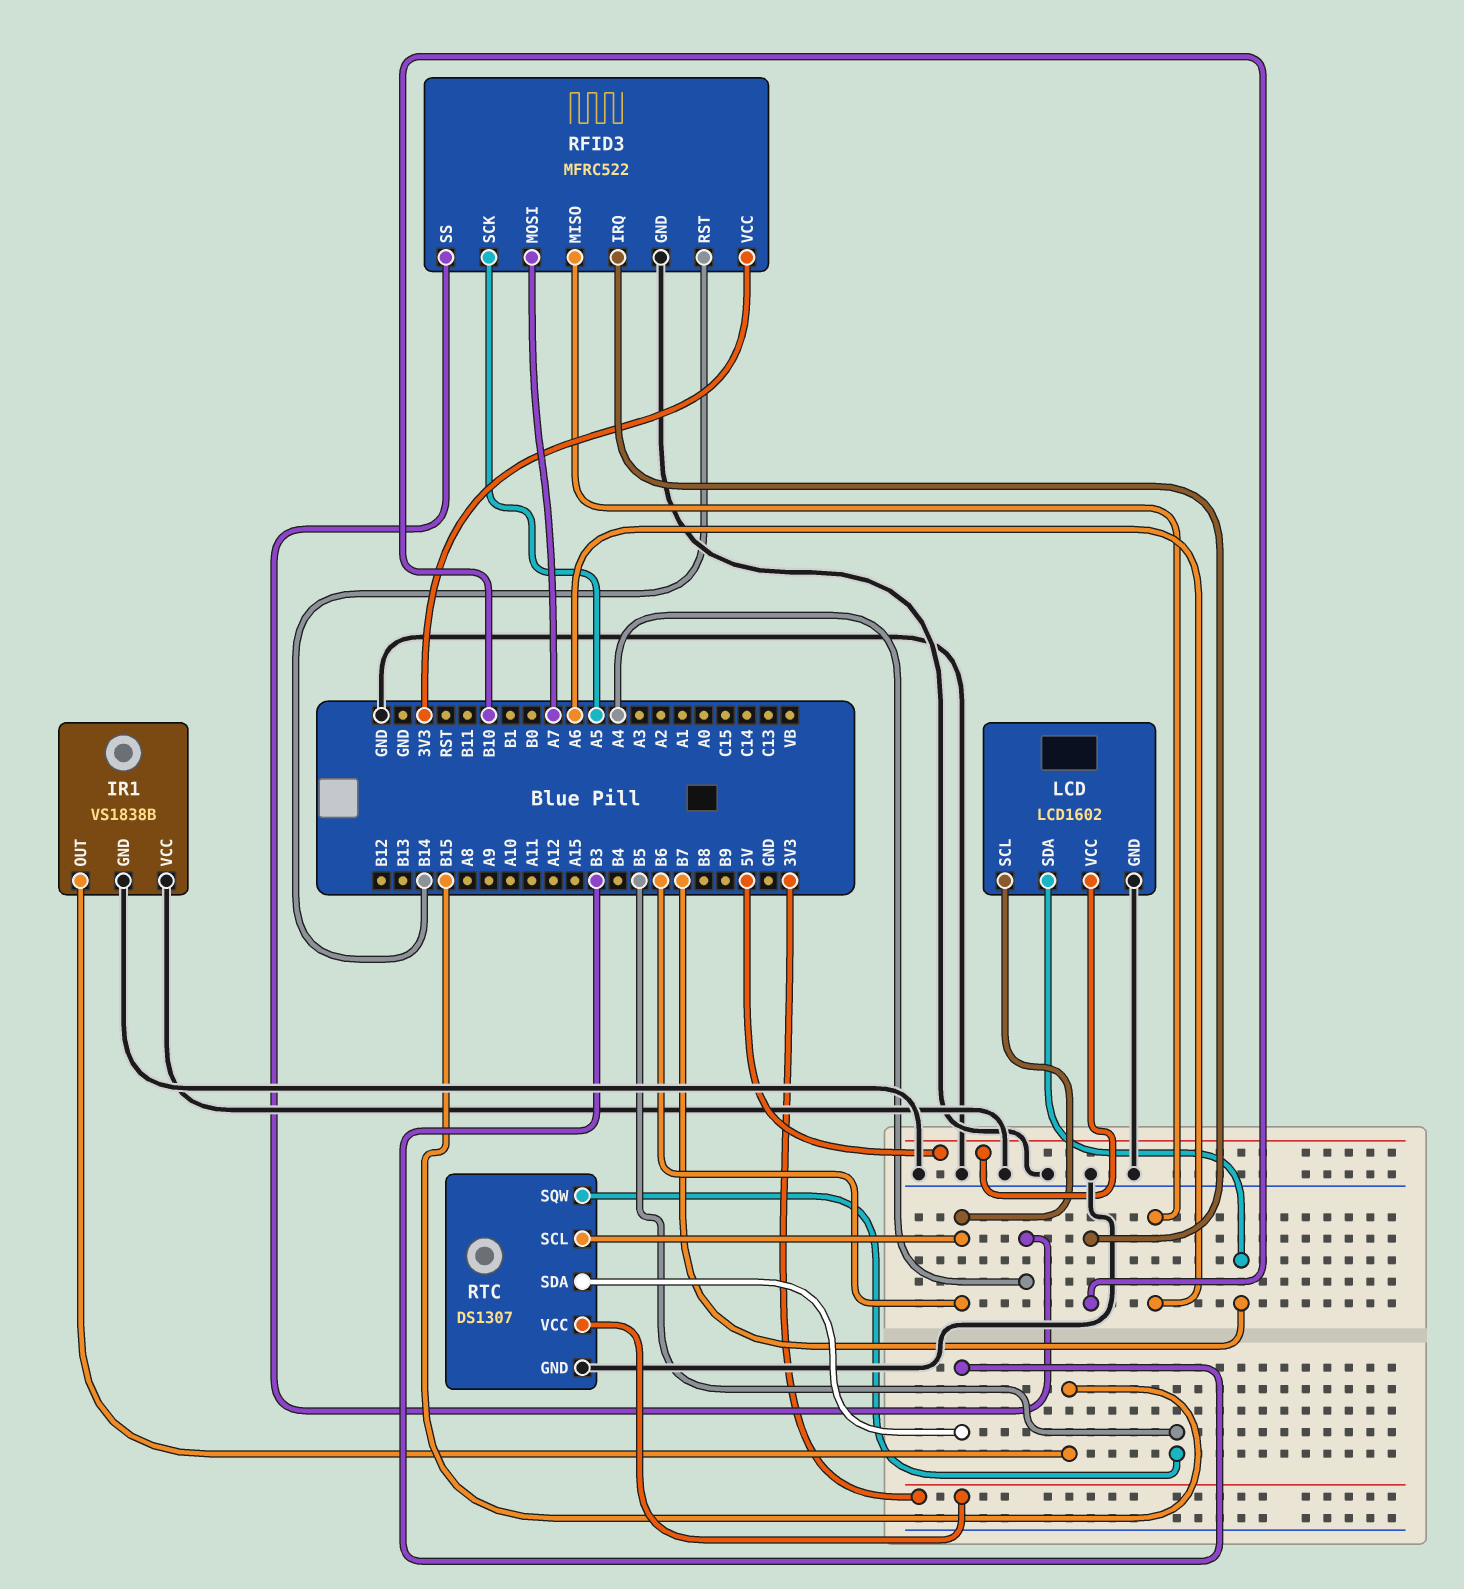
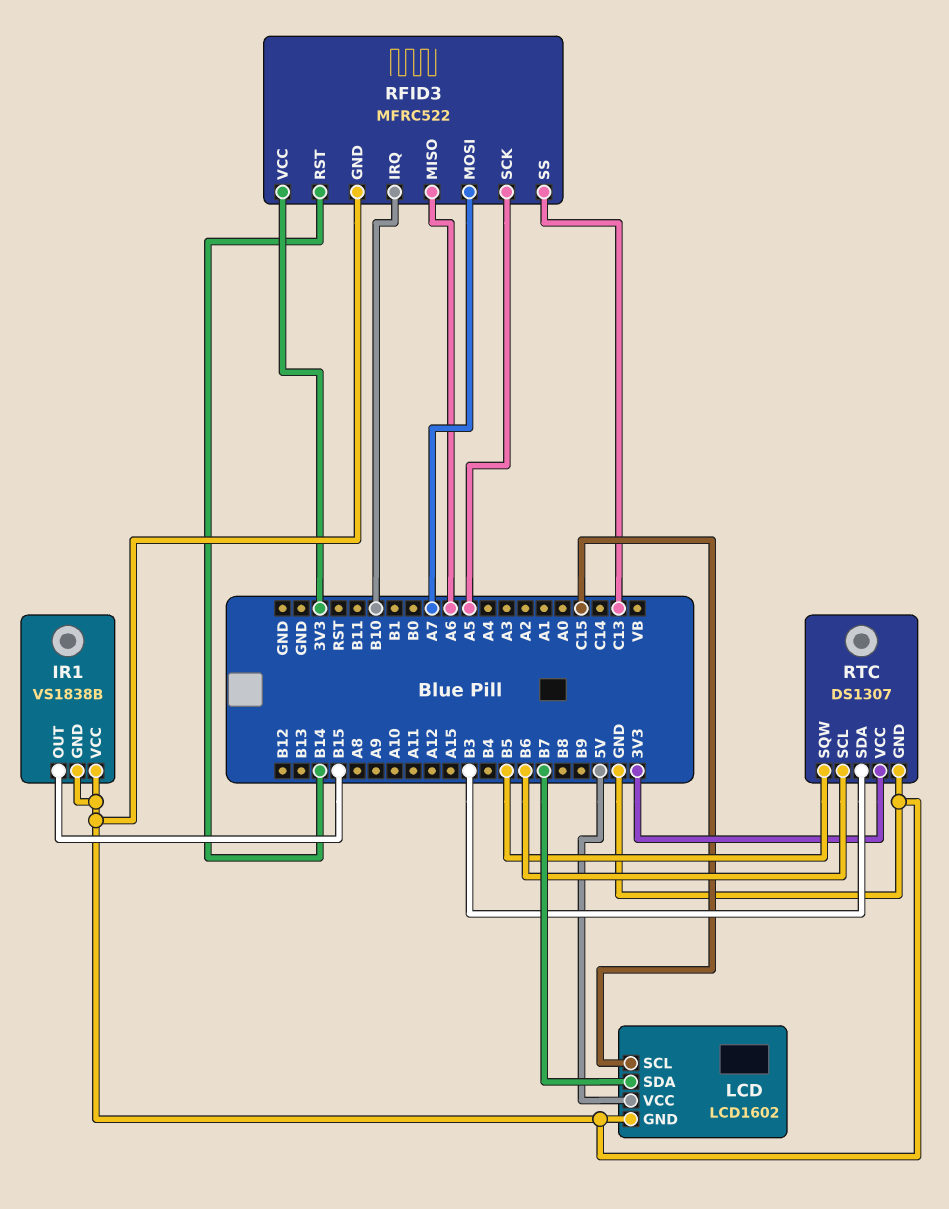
LCD pin SCL: B6 -> C15
RFID3 pin SS: A4 -> C13

